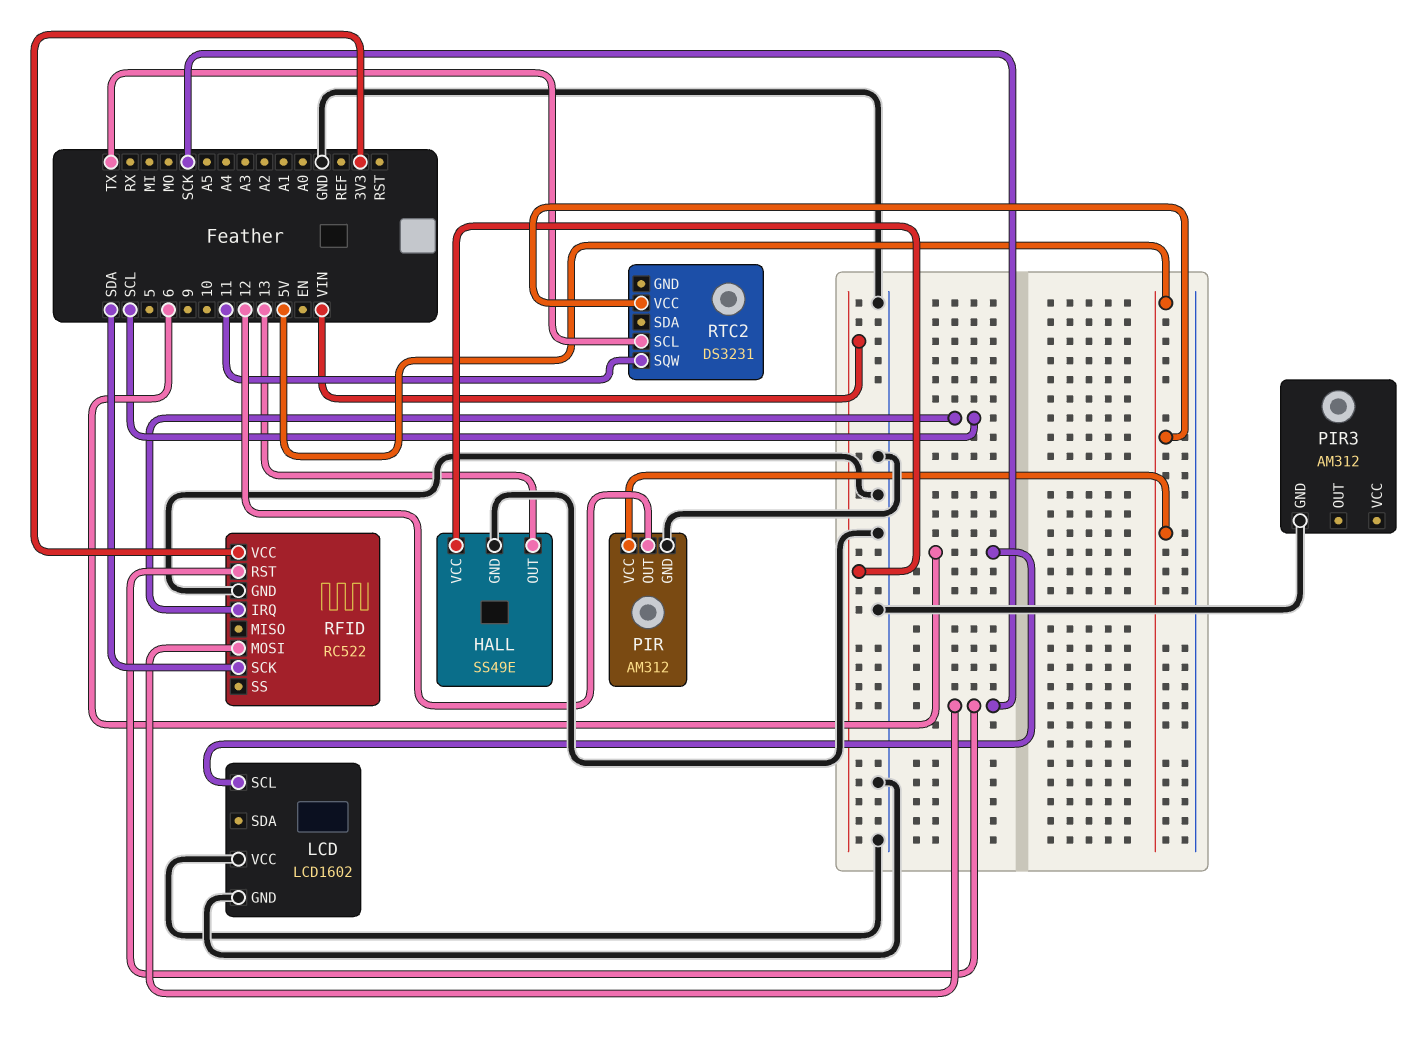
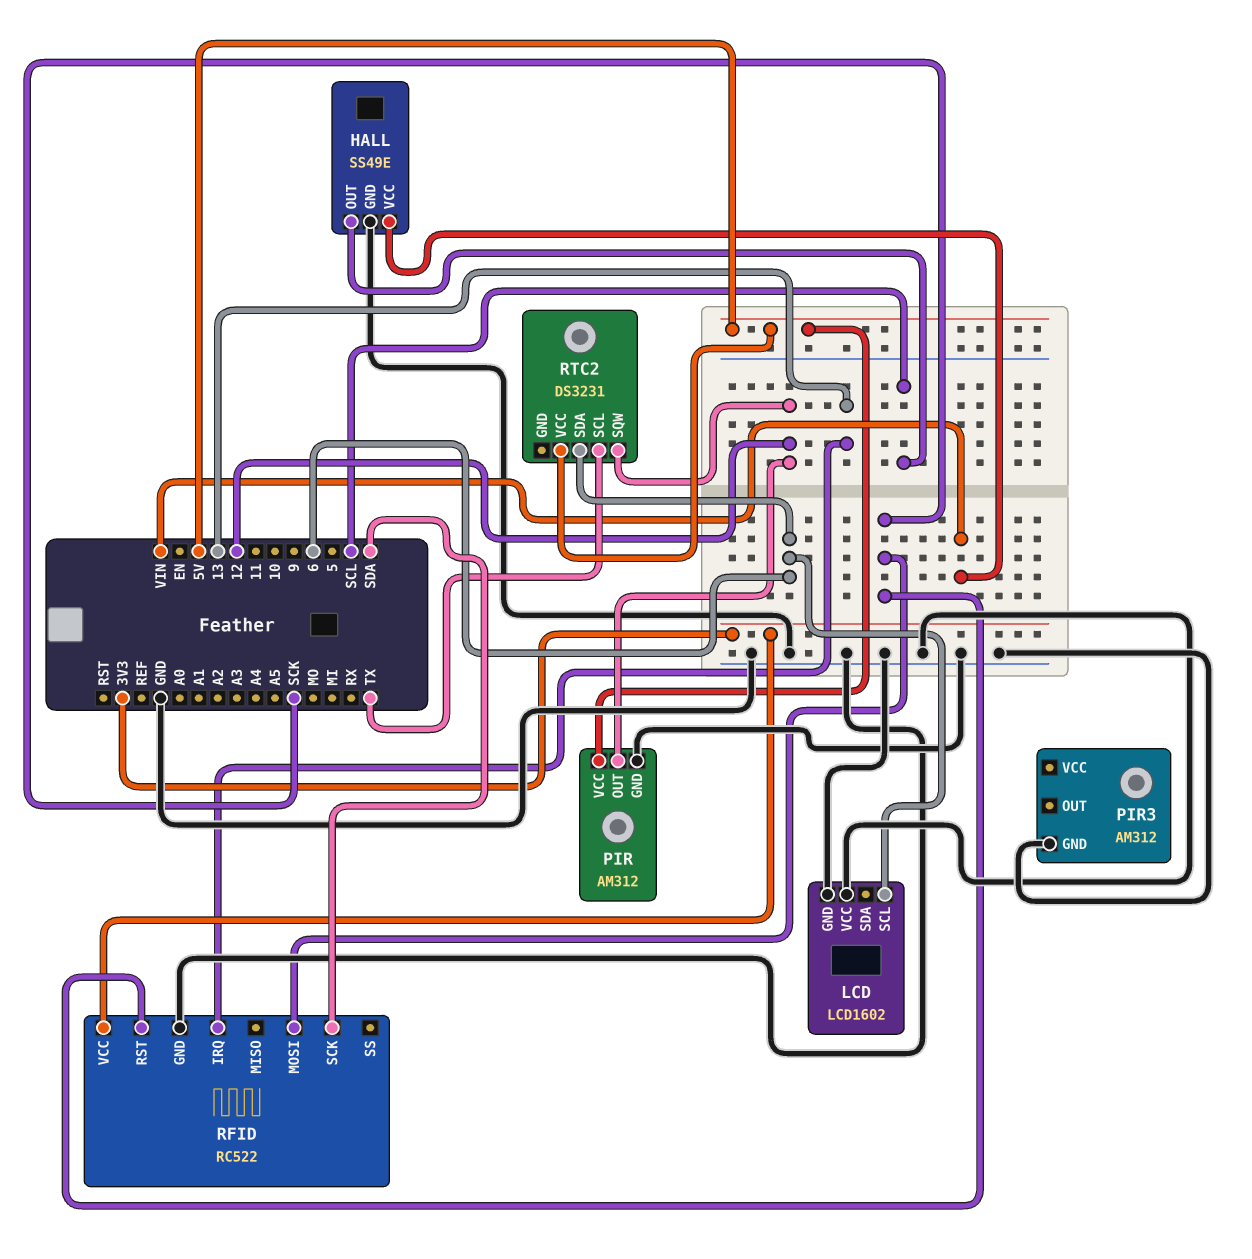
HALL pin OUT: 13 -> SCL
RFID pin IRQ: SCL -> 13
RTC2 pin SDA: none -> 6
RTC2 pin SQW: 11 -> 12

